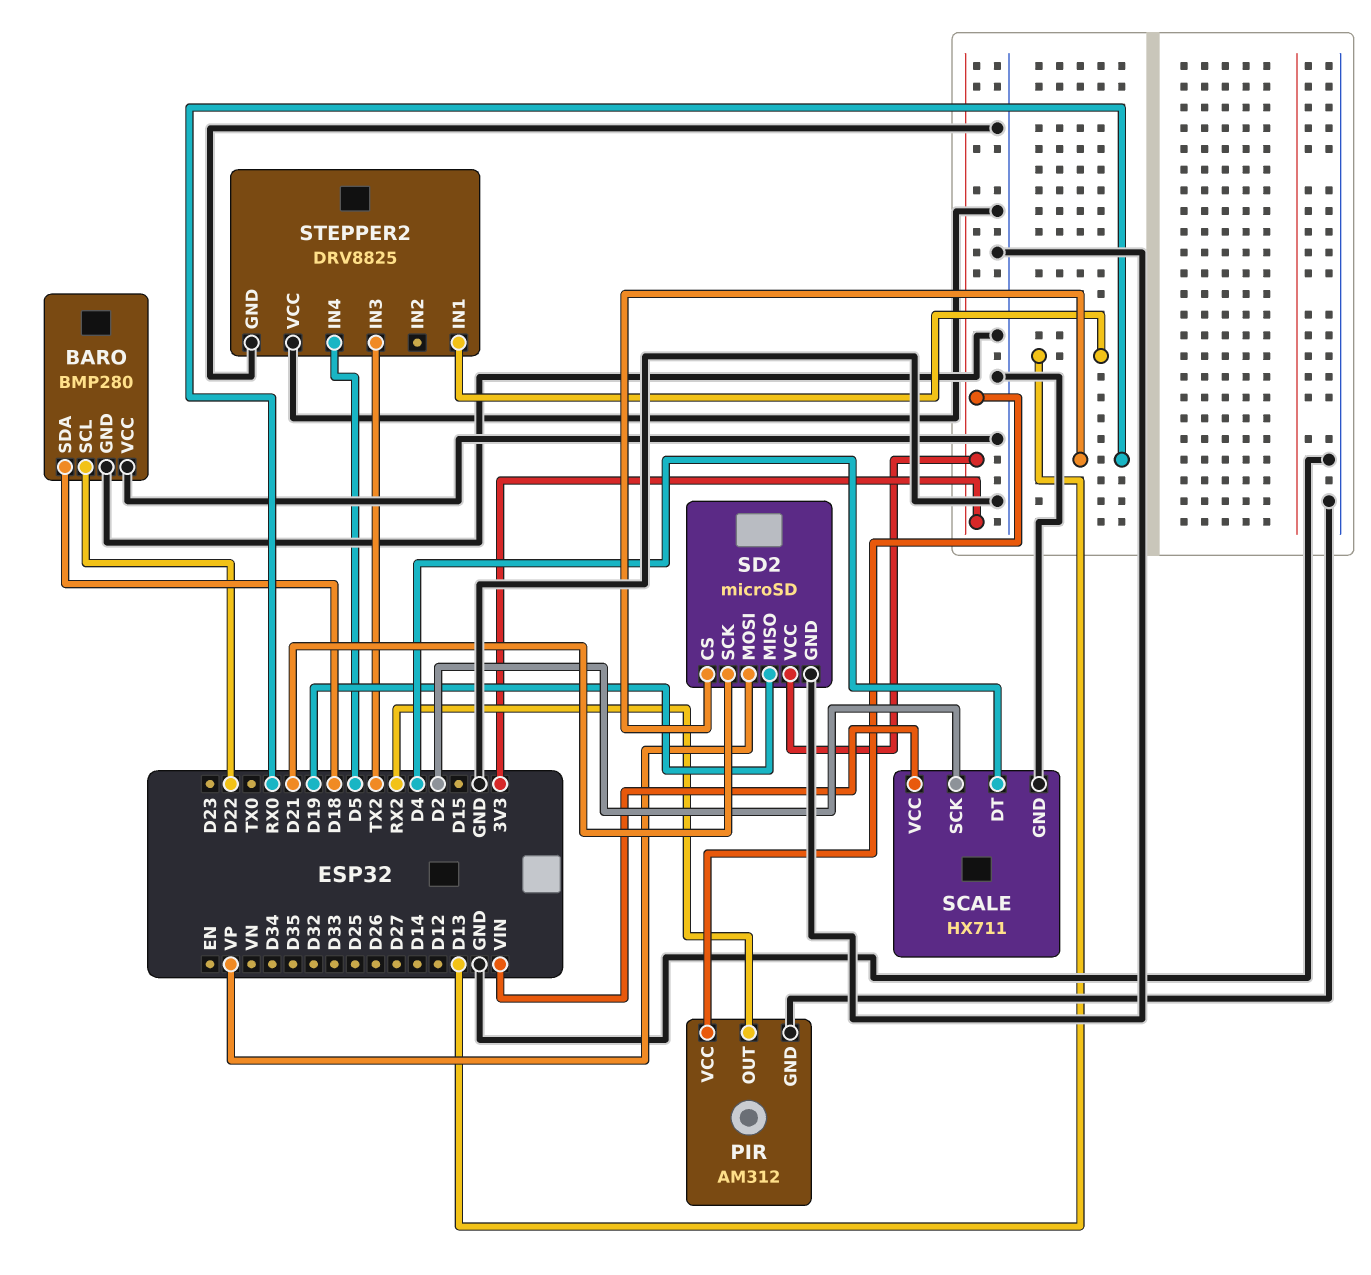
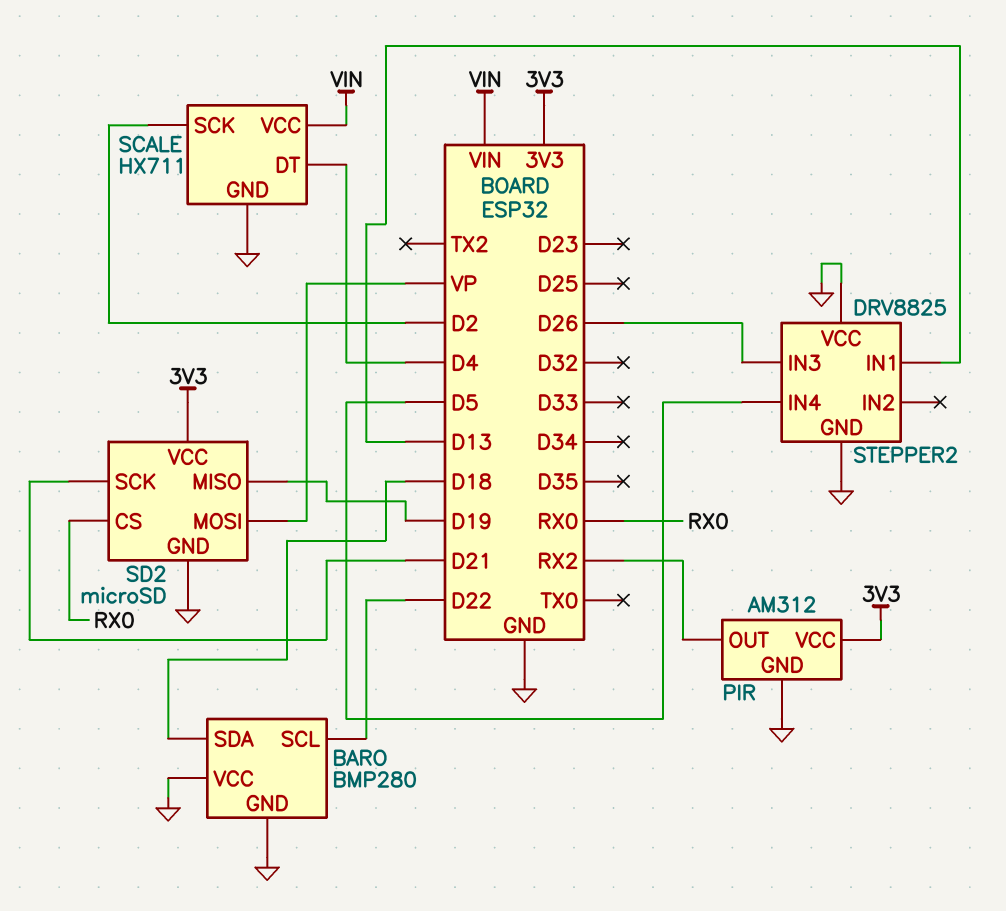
STEPPER2 pin IN3: TX2 -> D26

